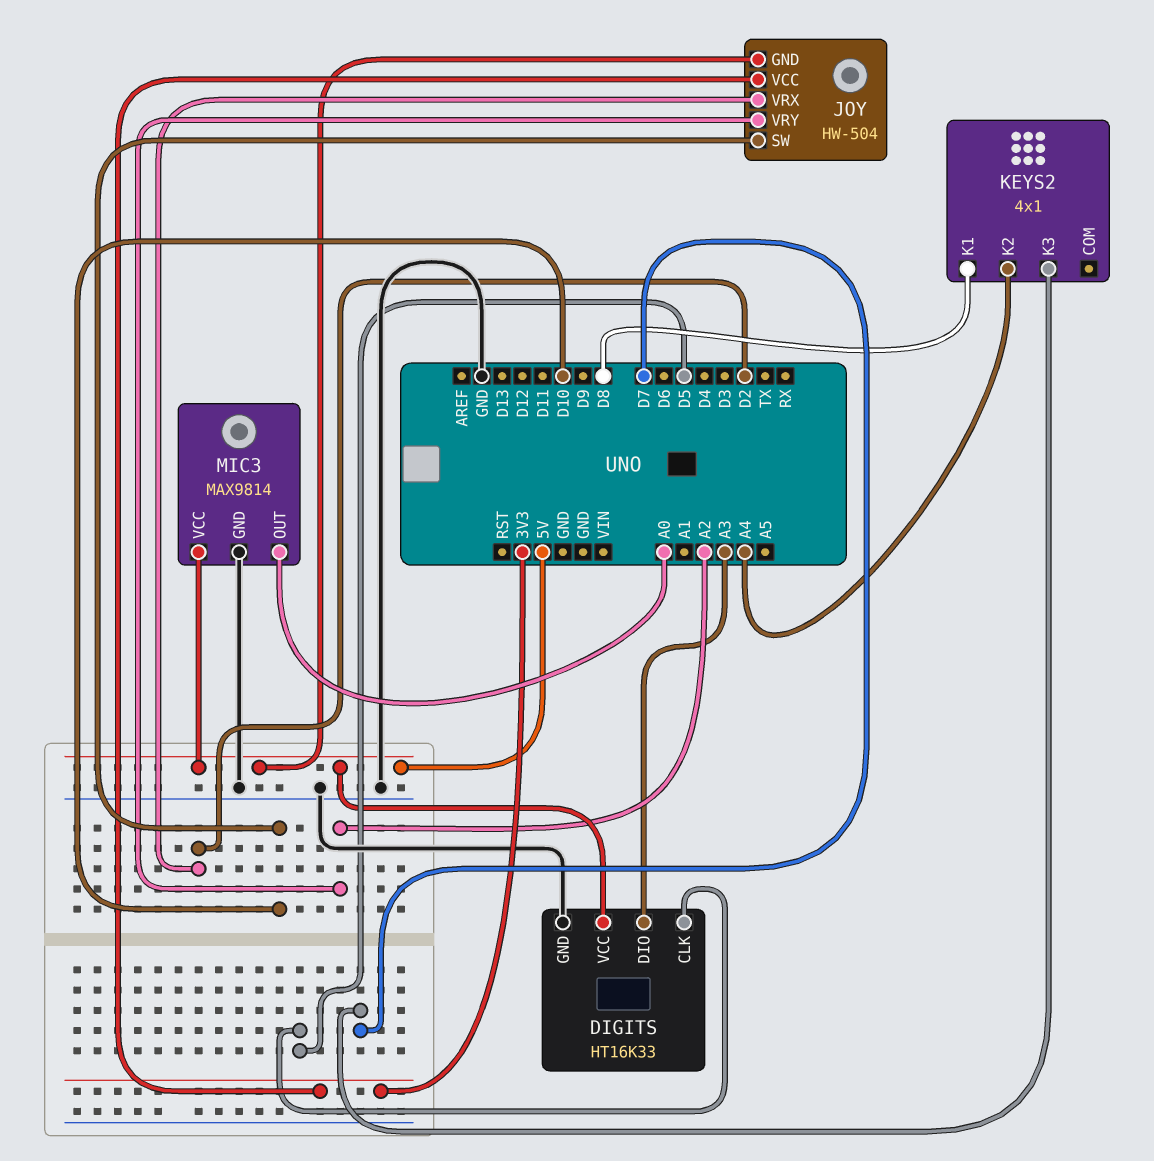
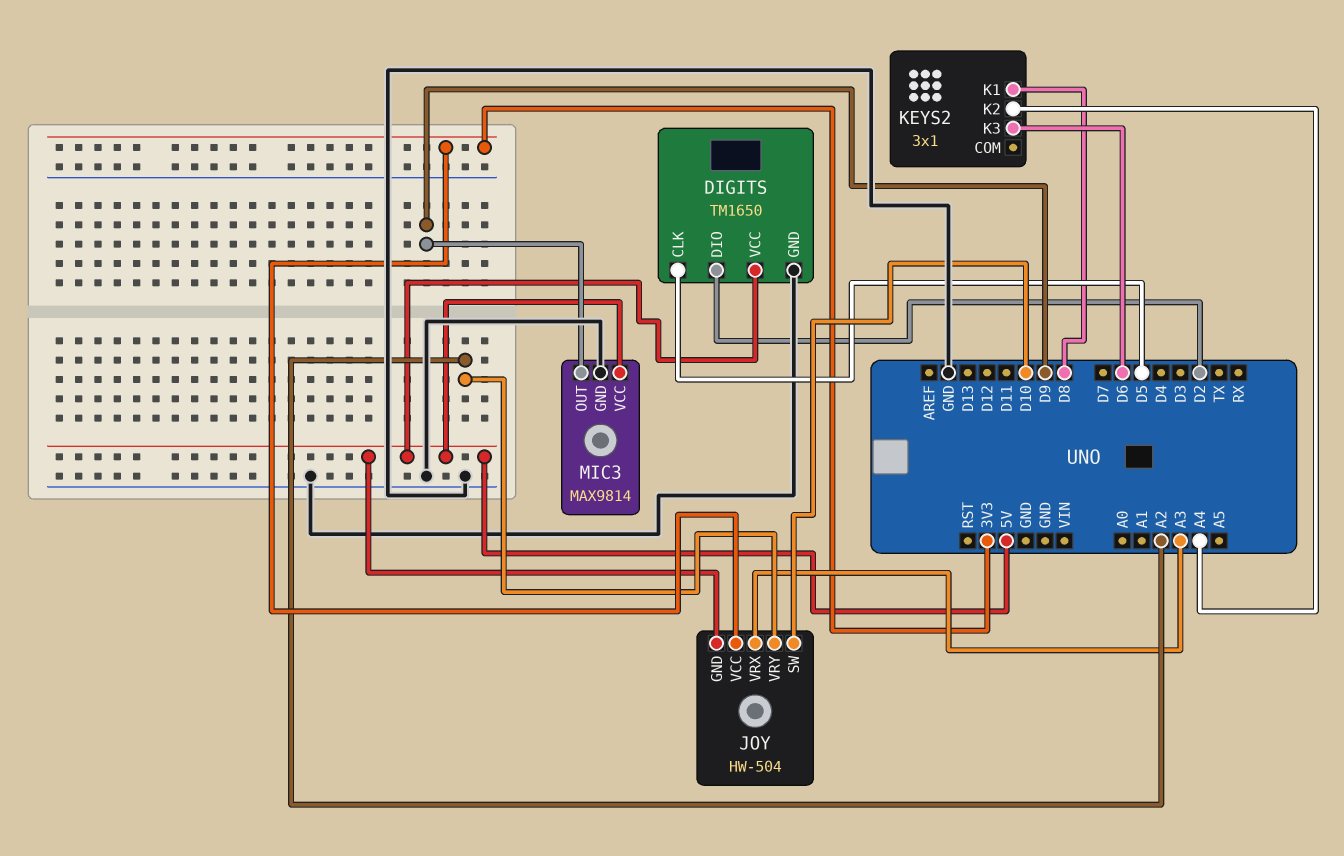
DIGITS: HT16K33 -> TM1650
DIGITS pin DIO: A3 -> D2
JOY pin VRX: D2 -> A3
KEYS2: 4x1 -> 3x1
KEYS2 pin K3: D7 -> D6
MIC3 pin OUT: A0 -> D9

